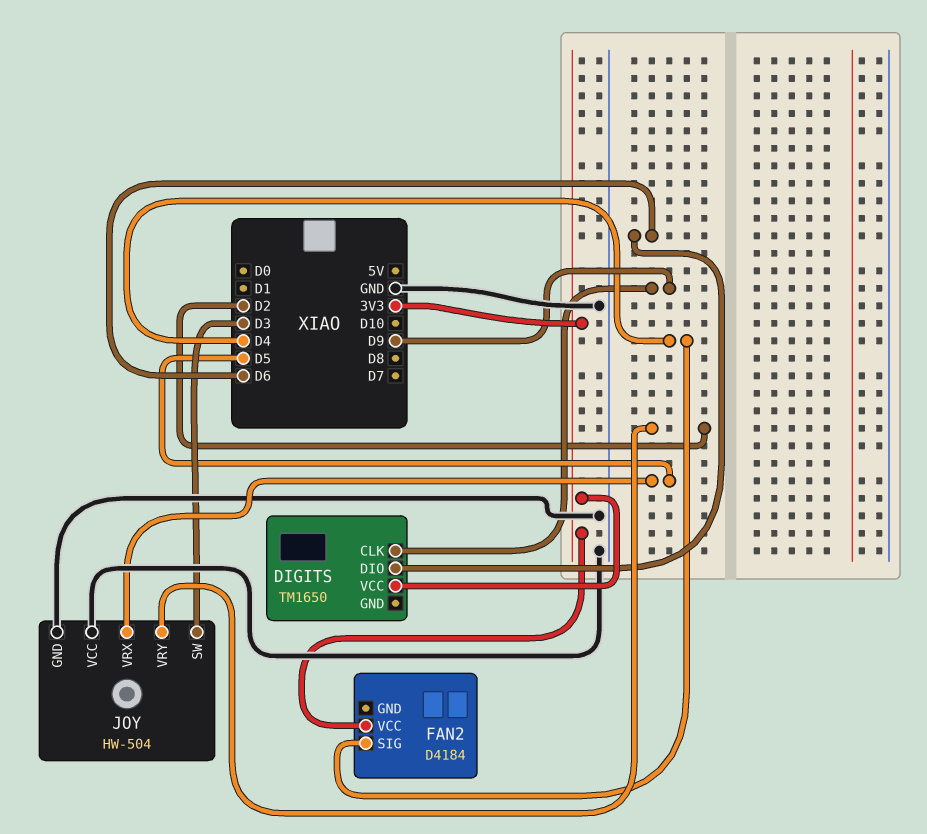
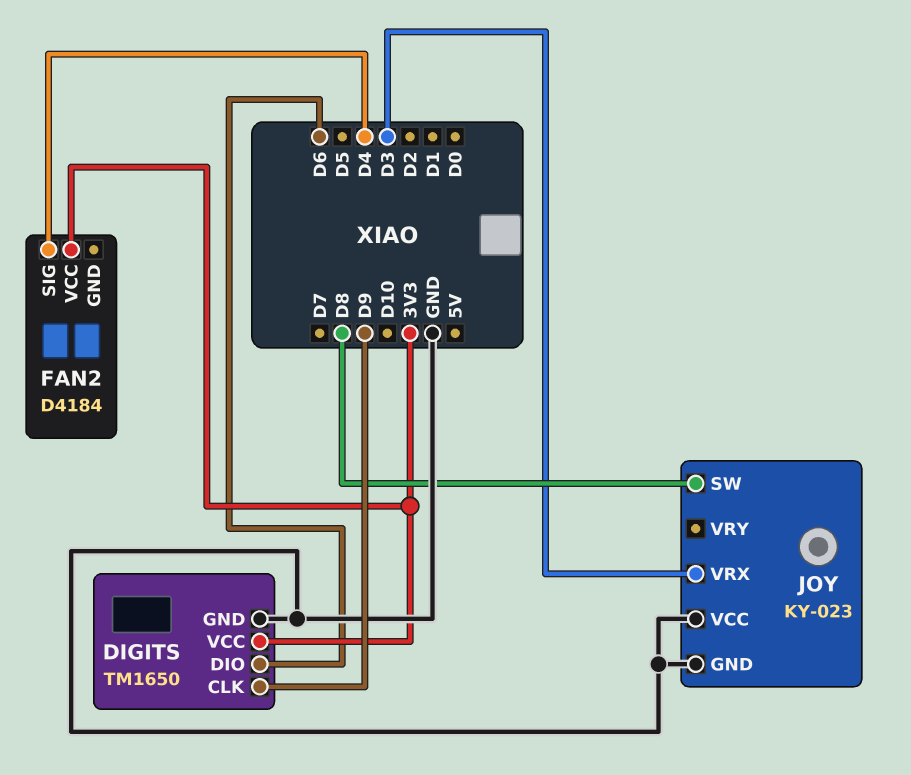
DIGITS pin GND: none -> GND
JOY: HW-504 -> KY-023
JOY pin SW: D3 -> D8
JOY pin VRX: D5 -> D3
JOY pin VRY: D2 -> none

